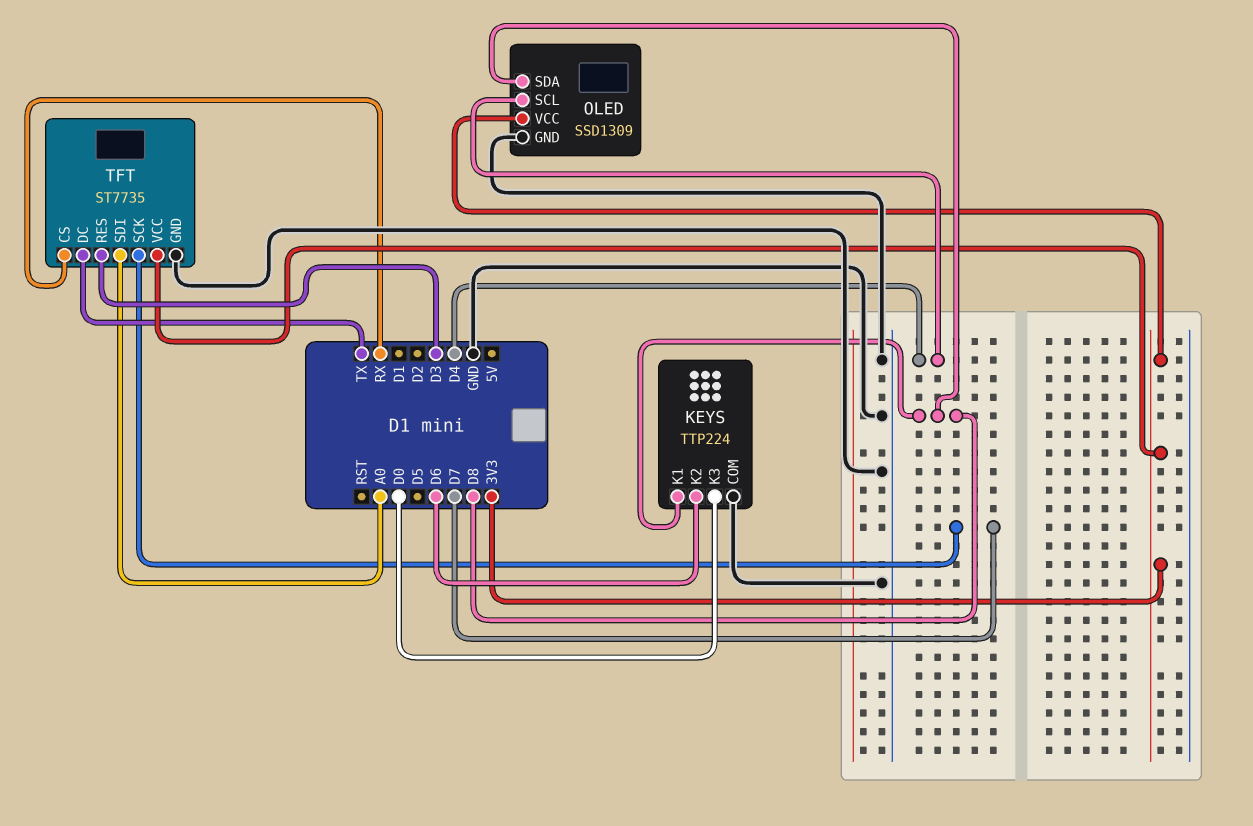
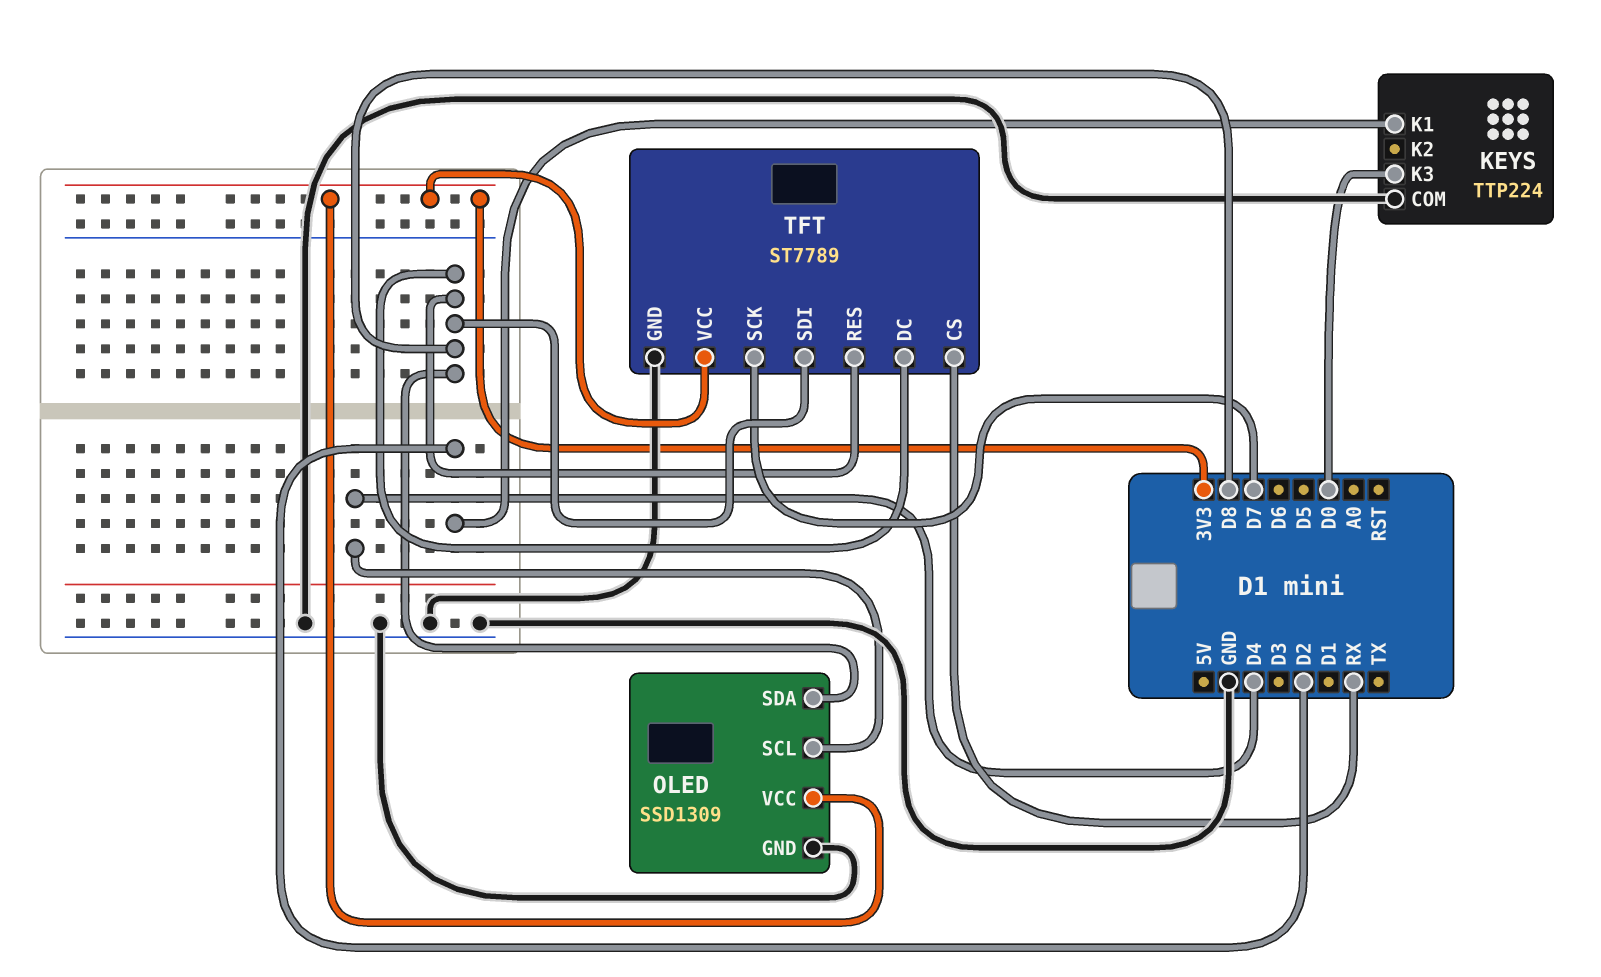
KEYS pin K1: D8 -> D2
KEYS pin K2: D6 -> none
TFT: ST7735 -> ST7789
TFT pin DC: TX -> D8
TFT pin RES: D3 -> D8
TFT pin SDI: A0 -> D8

